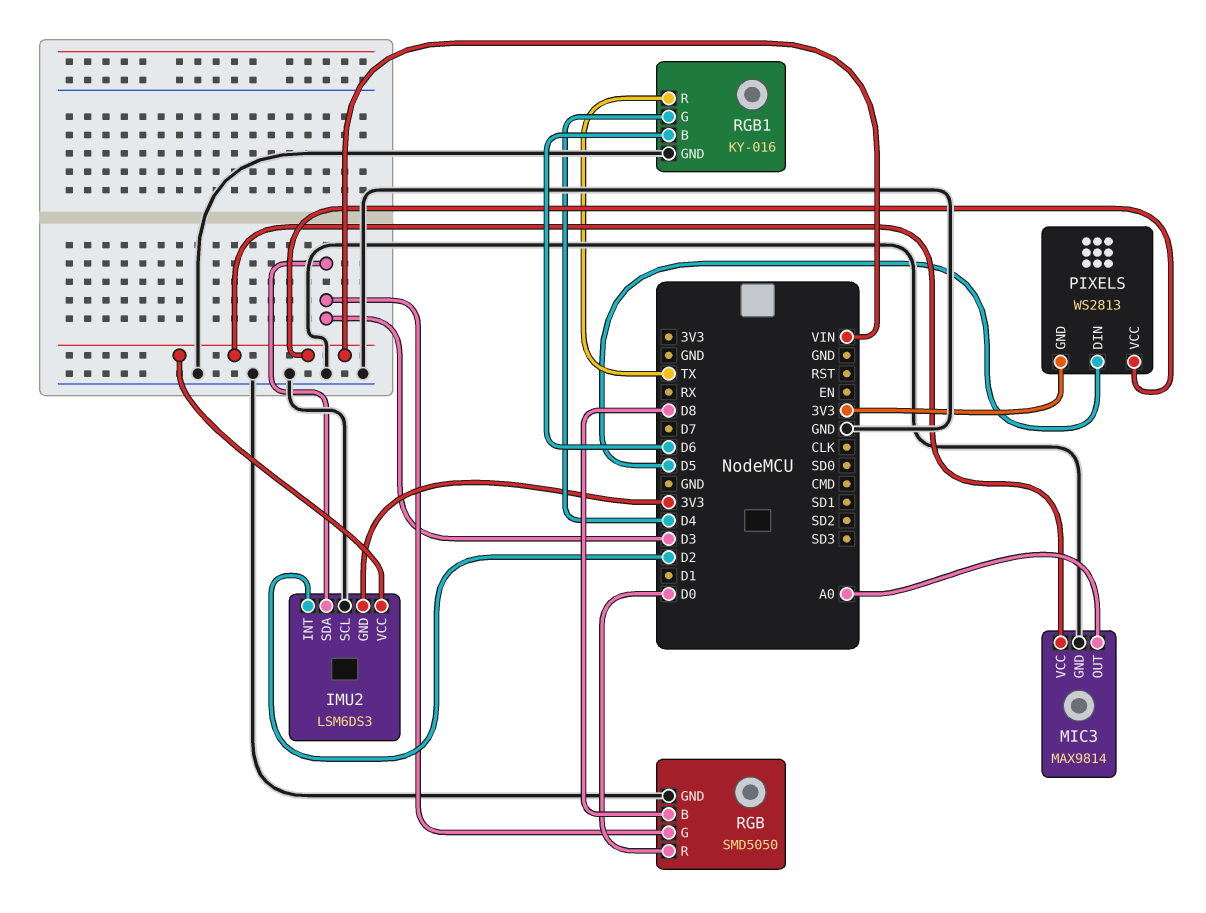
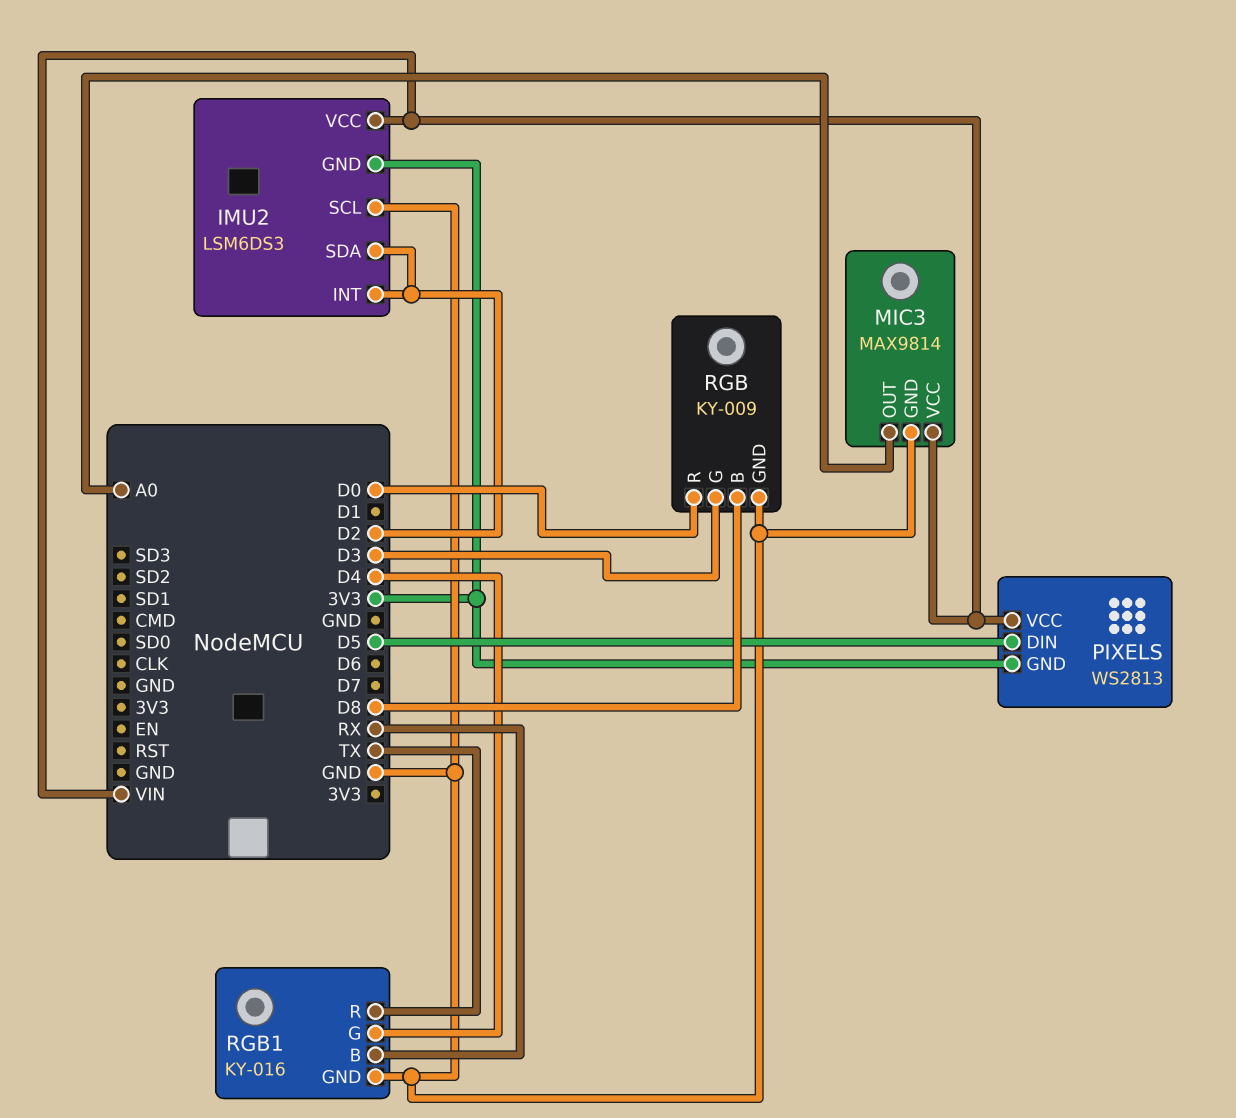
IMU2 pin SDA: D3 -> D2
RGB: SMD5050 -> KY-009
RGB1 pin B: D6 -> RX

